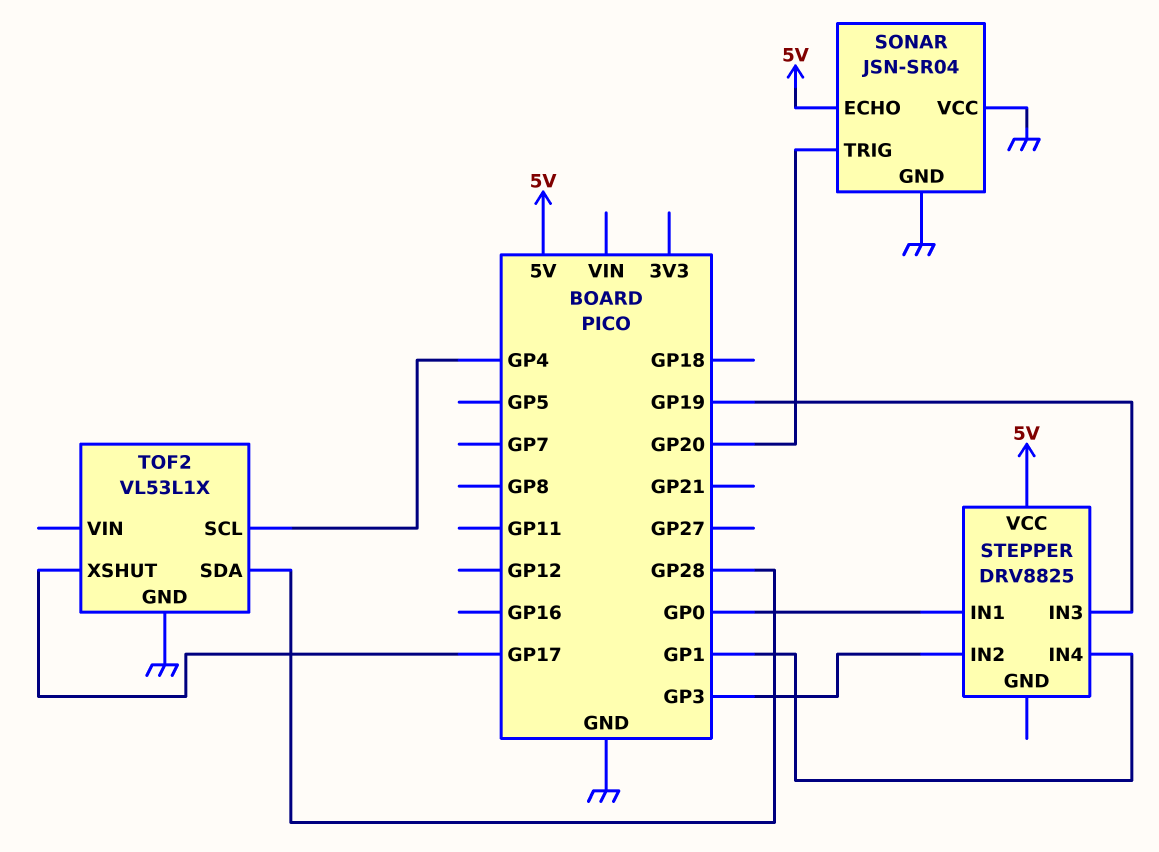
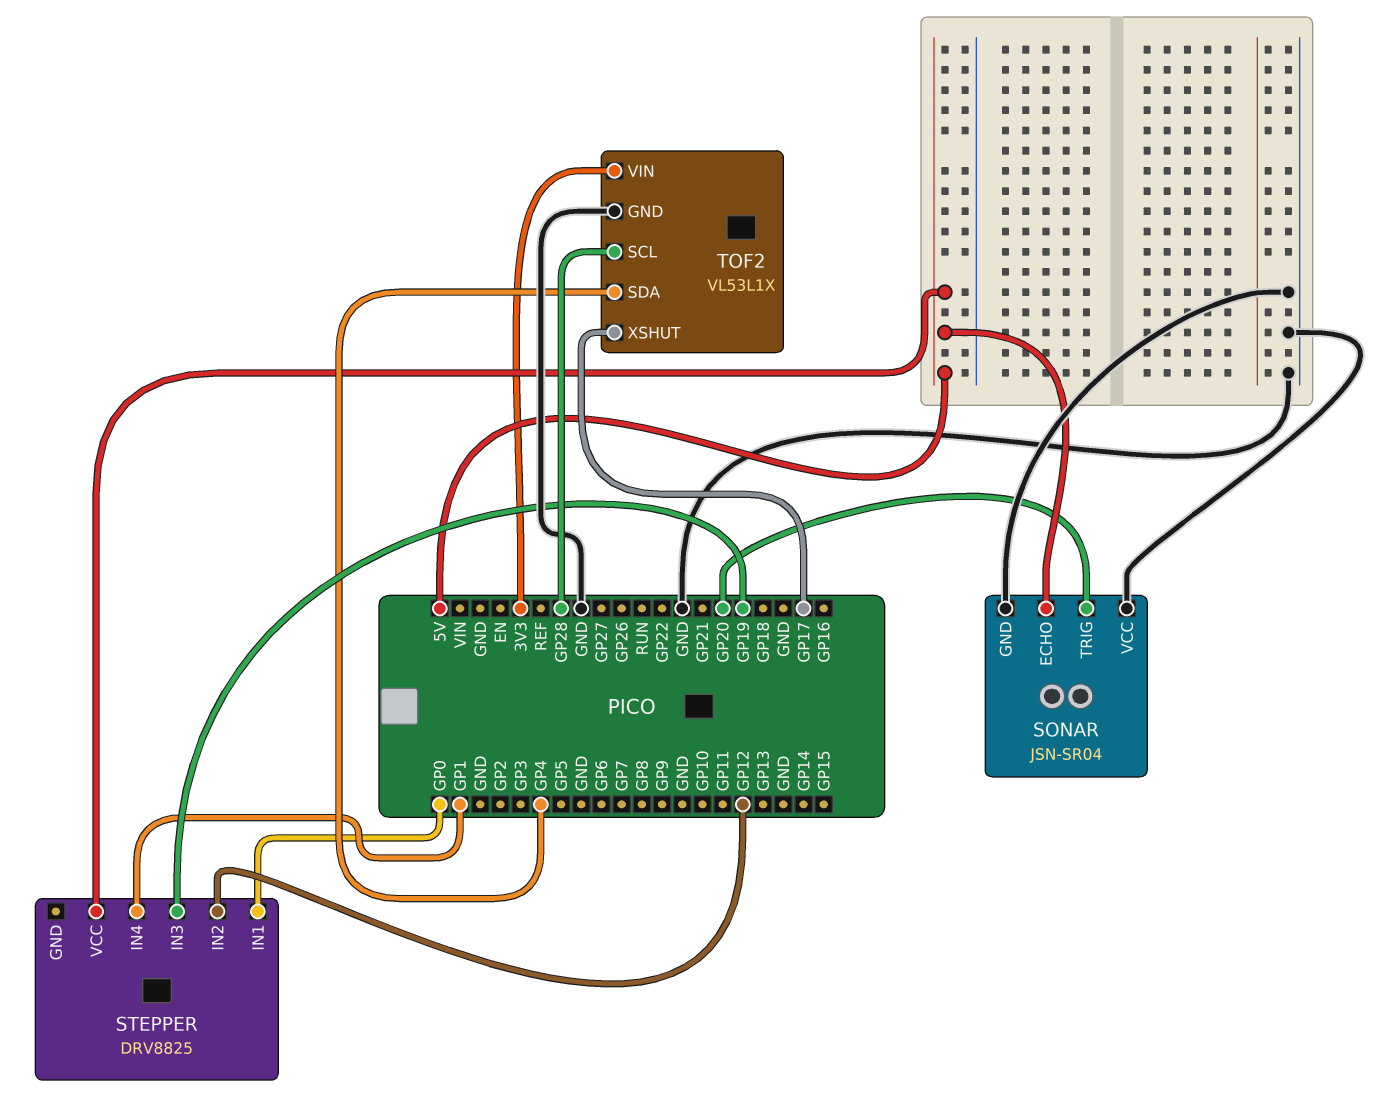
STEPPER pin IN2: GP3 -> GP12
TOF2 pin SCL: GP4 -> GP28
TOF2 pin SDA: GP28 -> GP4
TOF2 pin VIN: none -> 3V3

